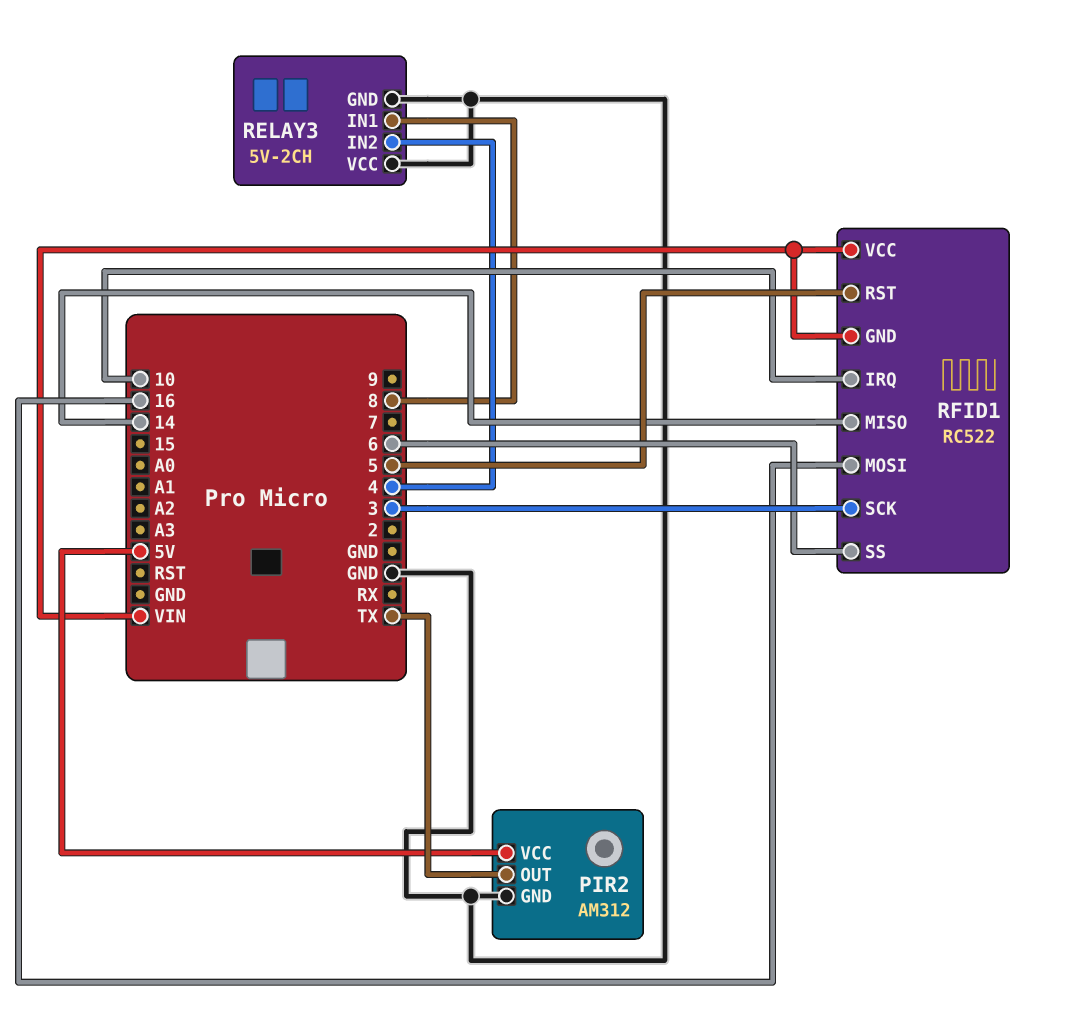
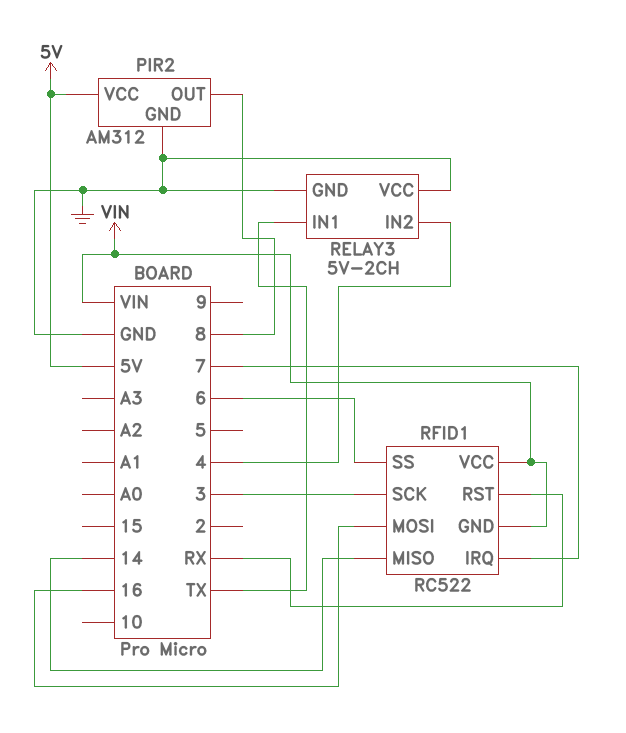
PIR2 pin OUT: TX -> 8
RELAY3 pin IN1: 8 -> TX
RFID1 pin IRQ: 10 -> 7
RFID1 pin RST: 5 -> RX

